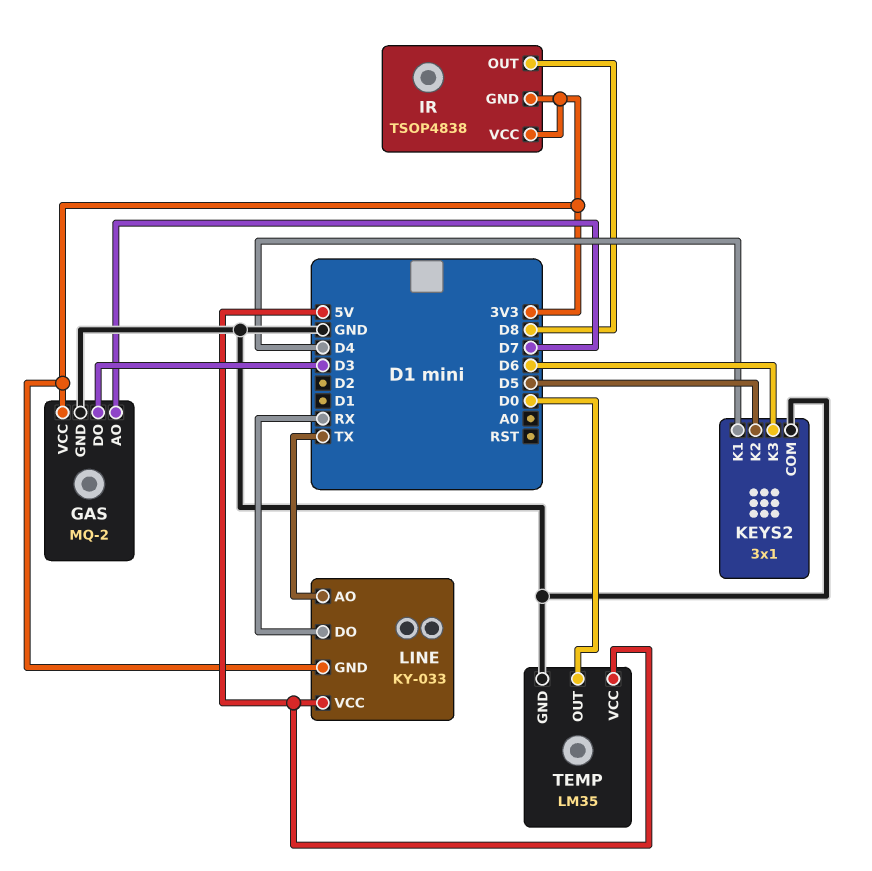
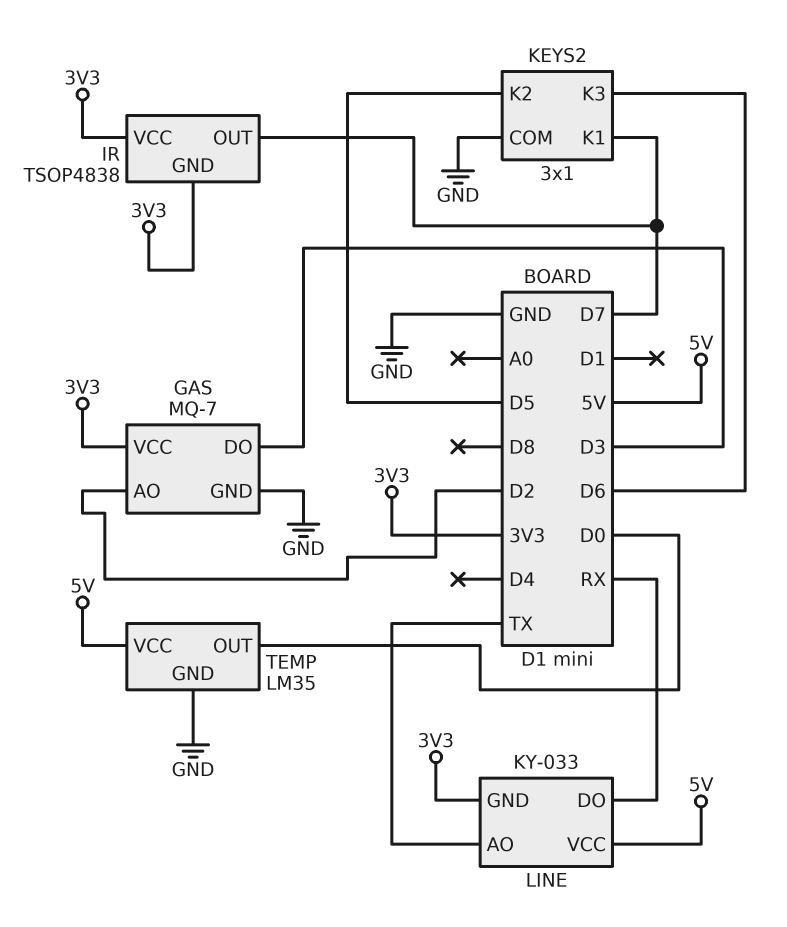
GAS: MQ-2 -> MQ-7
GAS pin AO: D7 -> D2
IR pin OUT: D8 -> D7
KEYS2 pin K1: D4 -> D7

